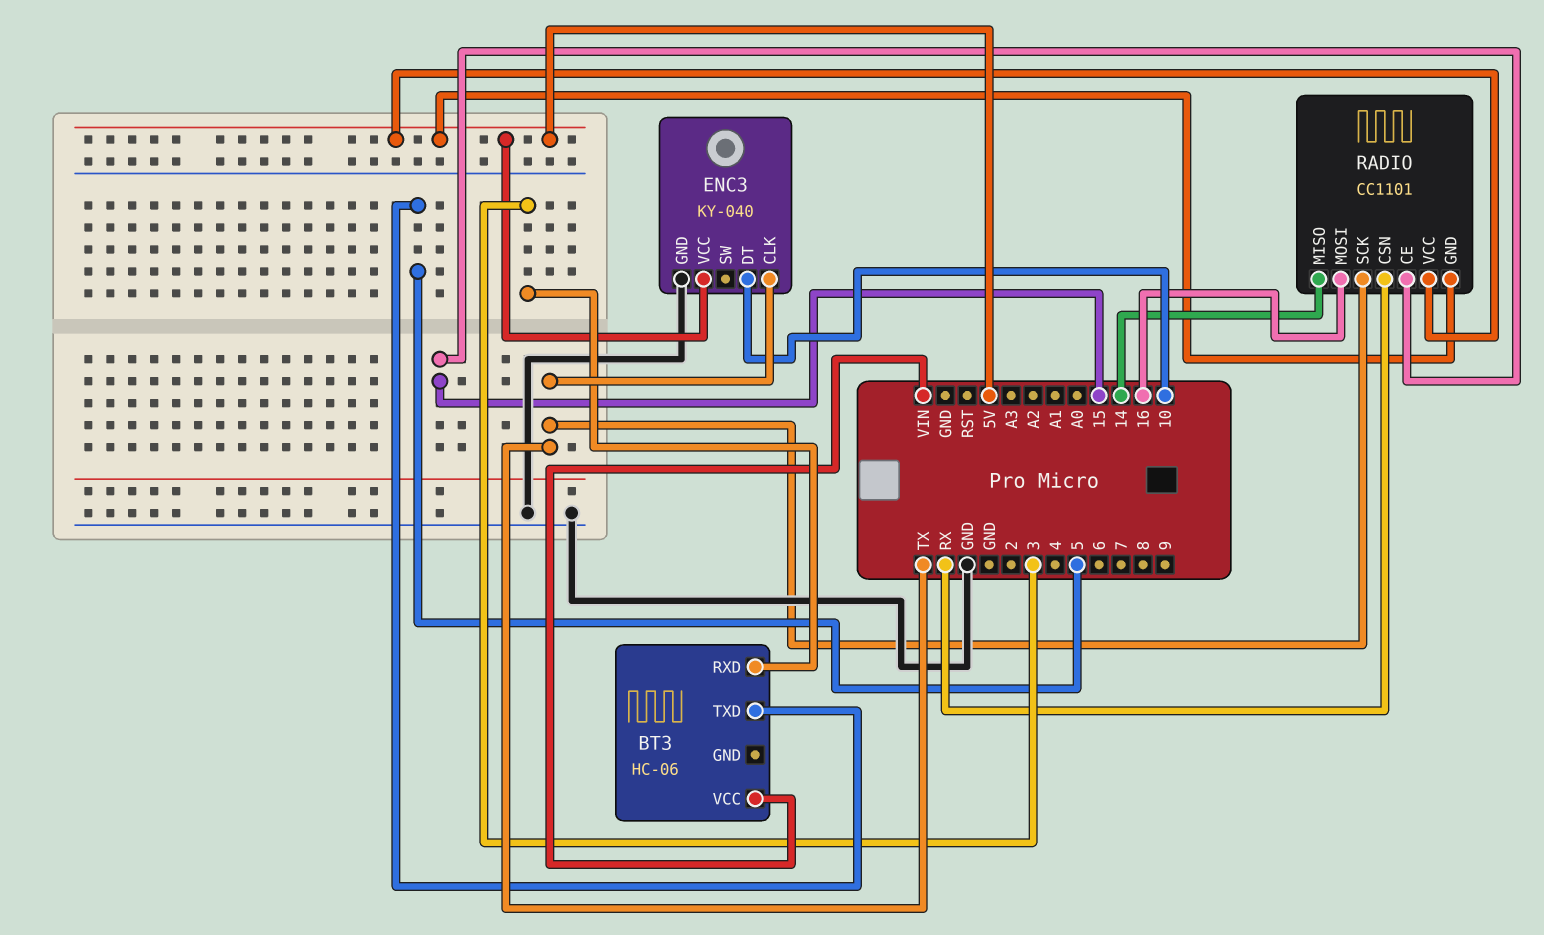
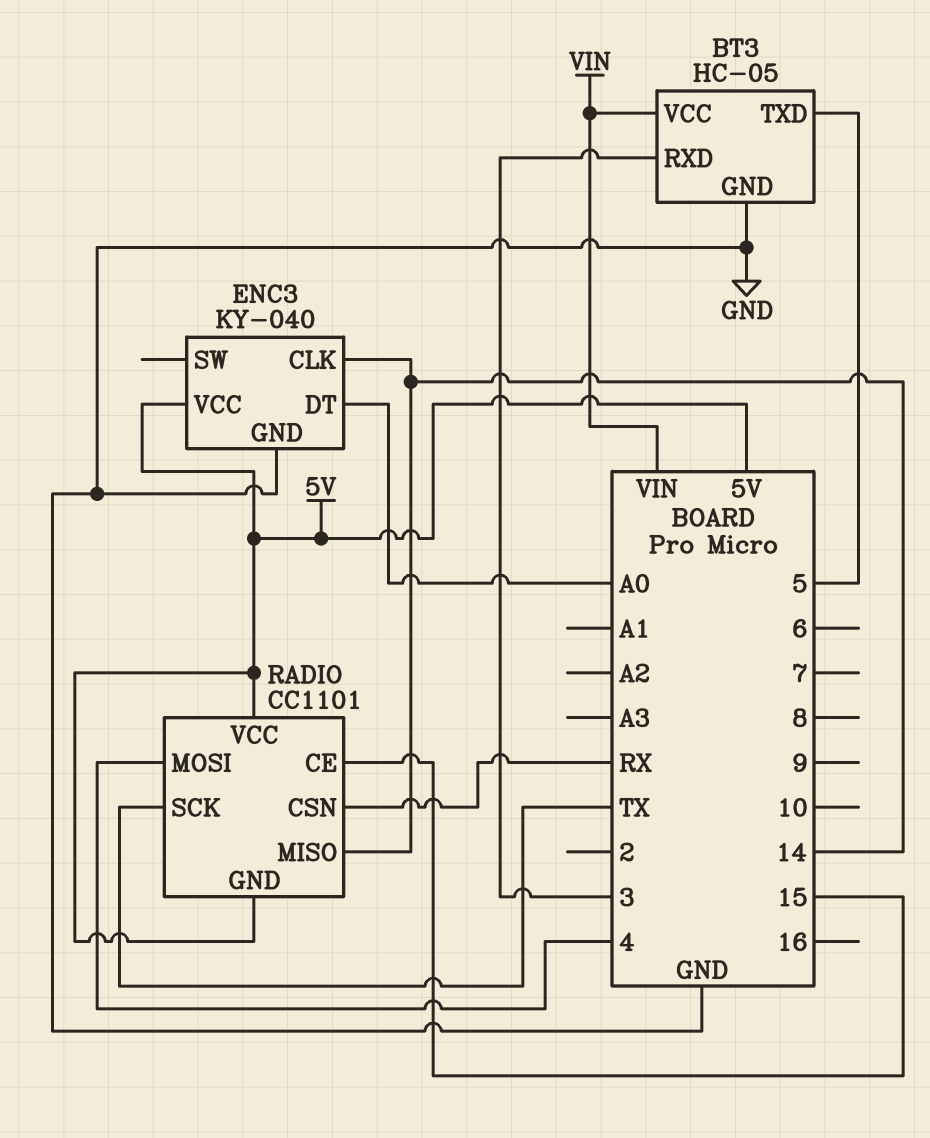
BT3: HC-06 -> HC-05
BT3 pin GND: none -> GND
ENC3 pin CLK: TX -> 14
ENC3 pin DT: 10 -> A0
RADIO pin MOSI: 16 -> 4

